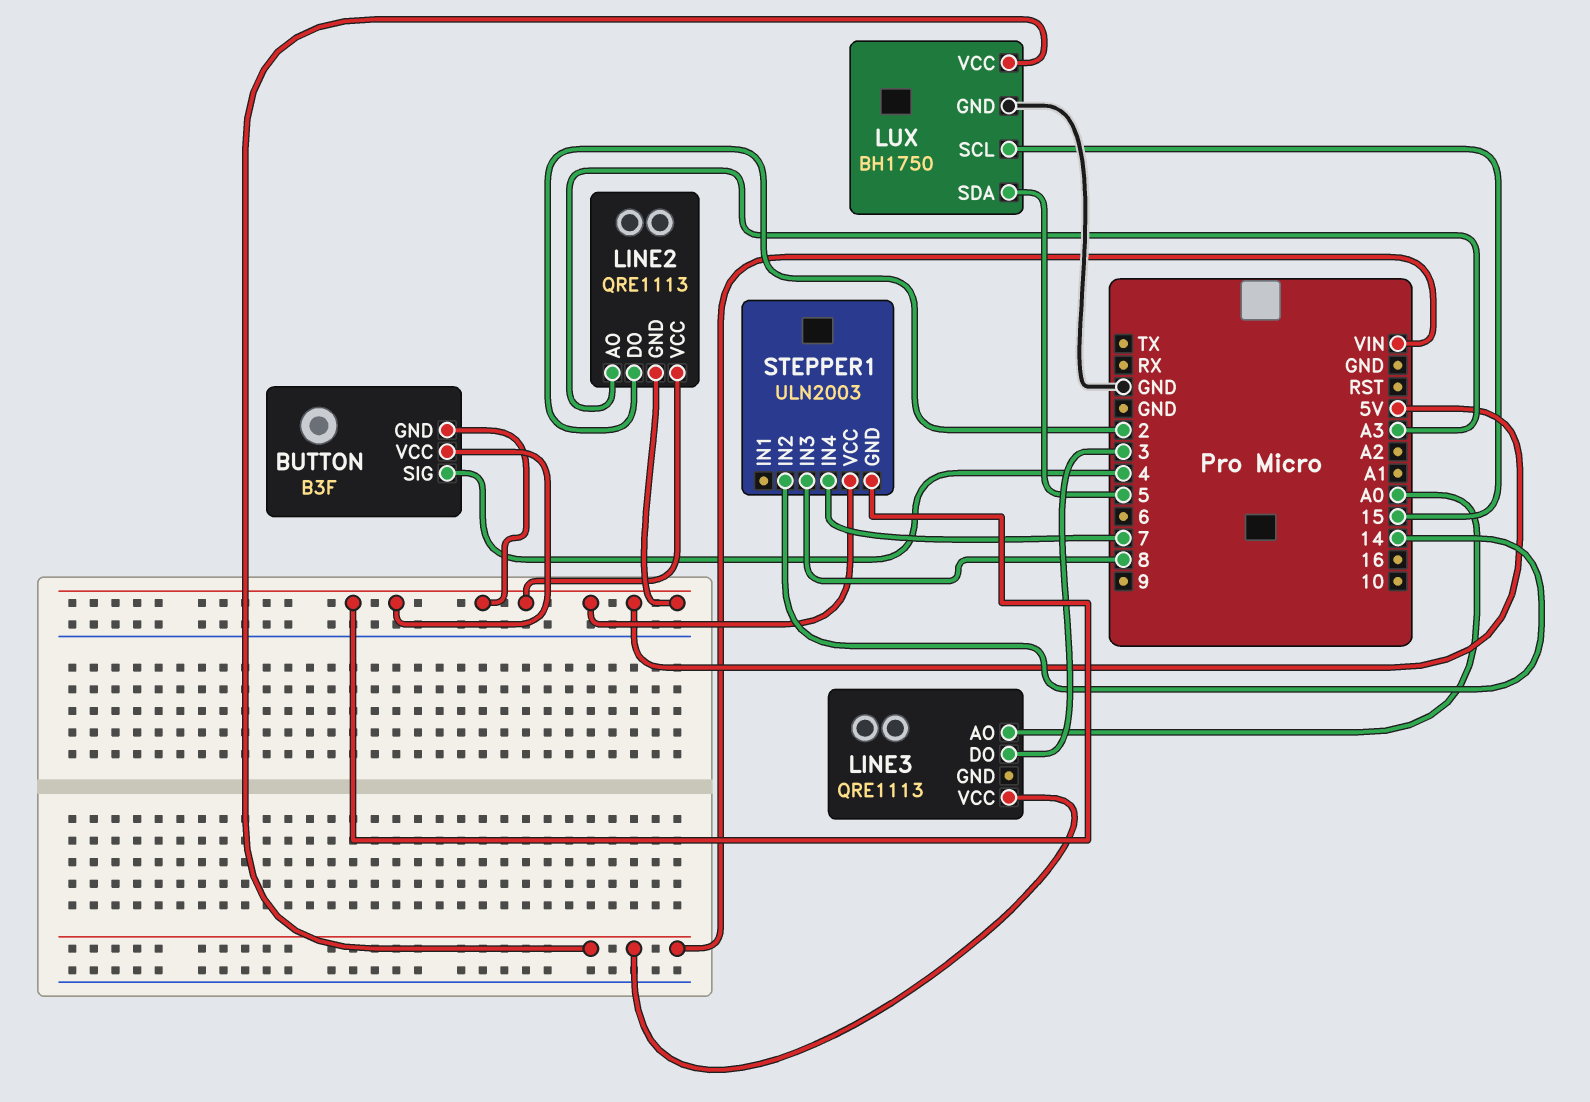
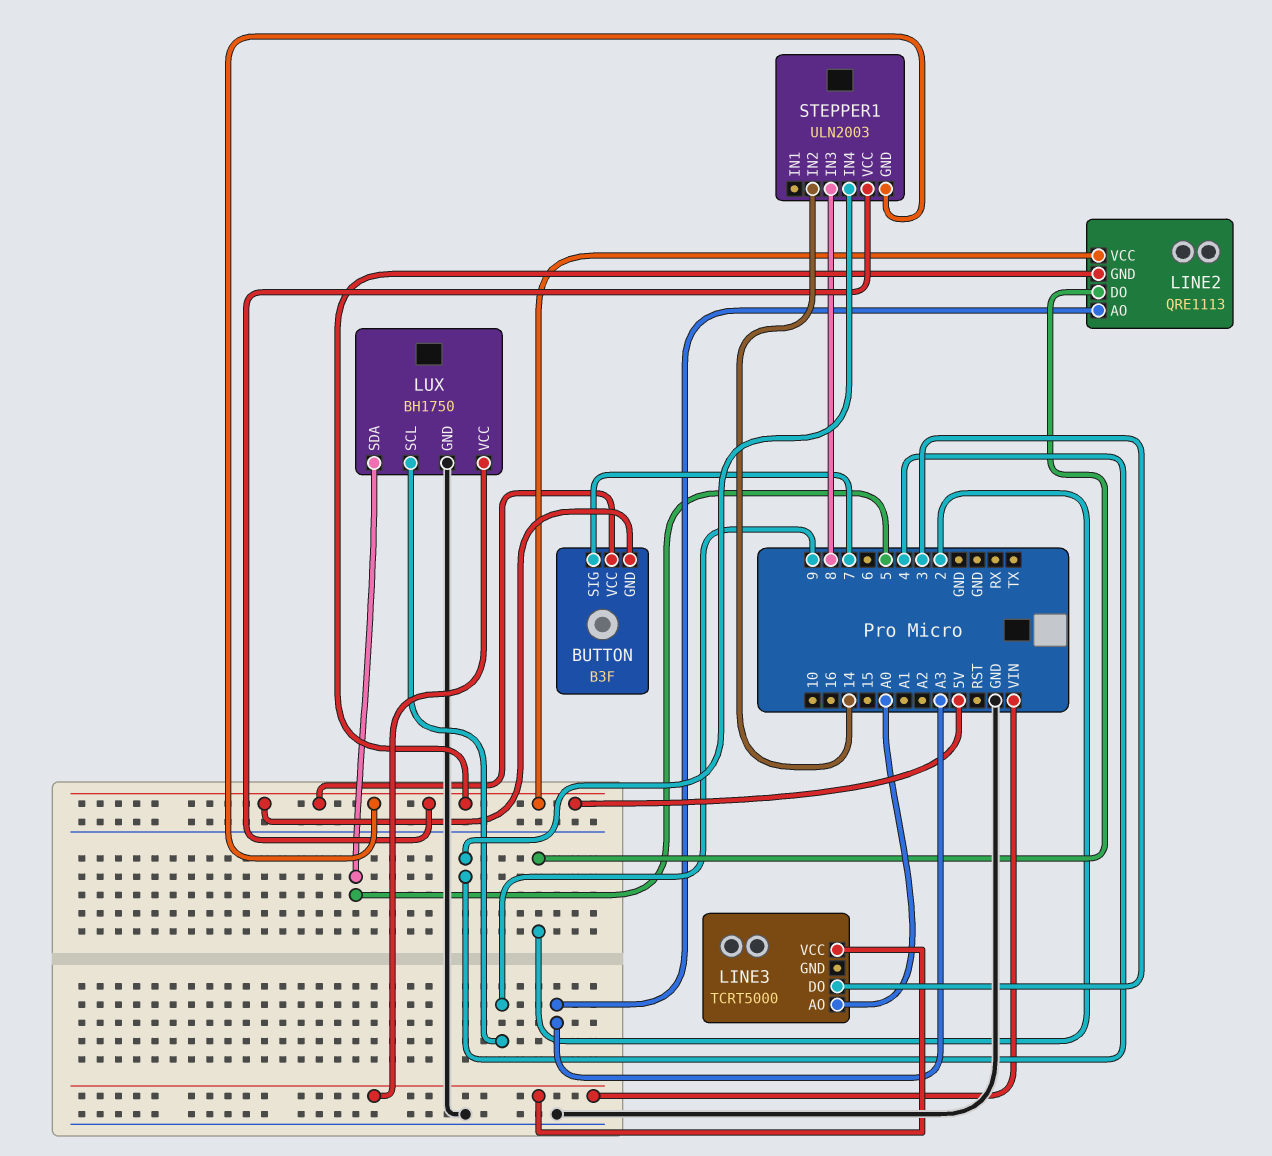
BUTTON pin SIG: 4 -> 7
LINE3: QRE1113 -> TCRT5000
LUX pin SCL: 15 -> 9
STEPPER1 pin IN4: 7 -> 4

